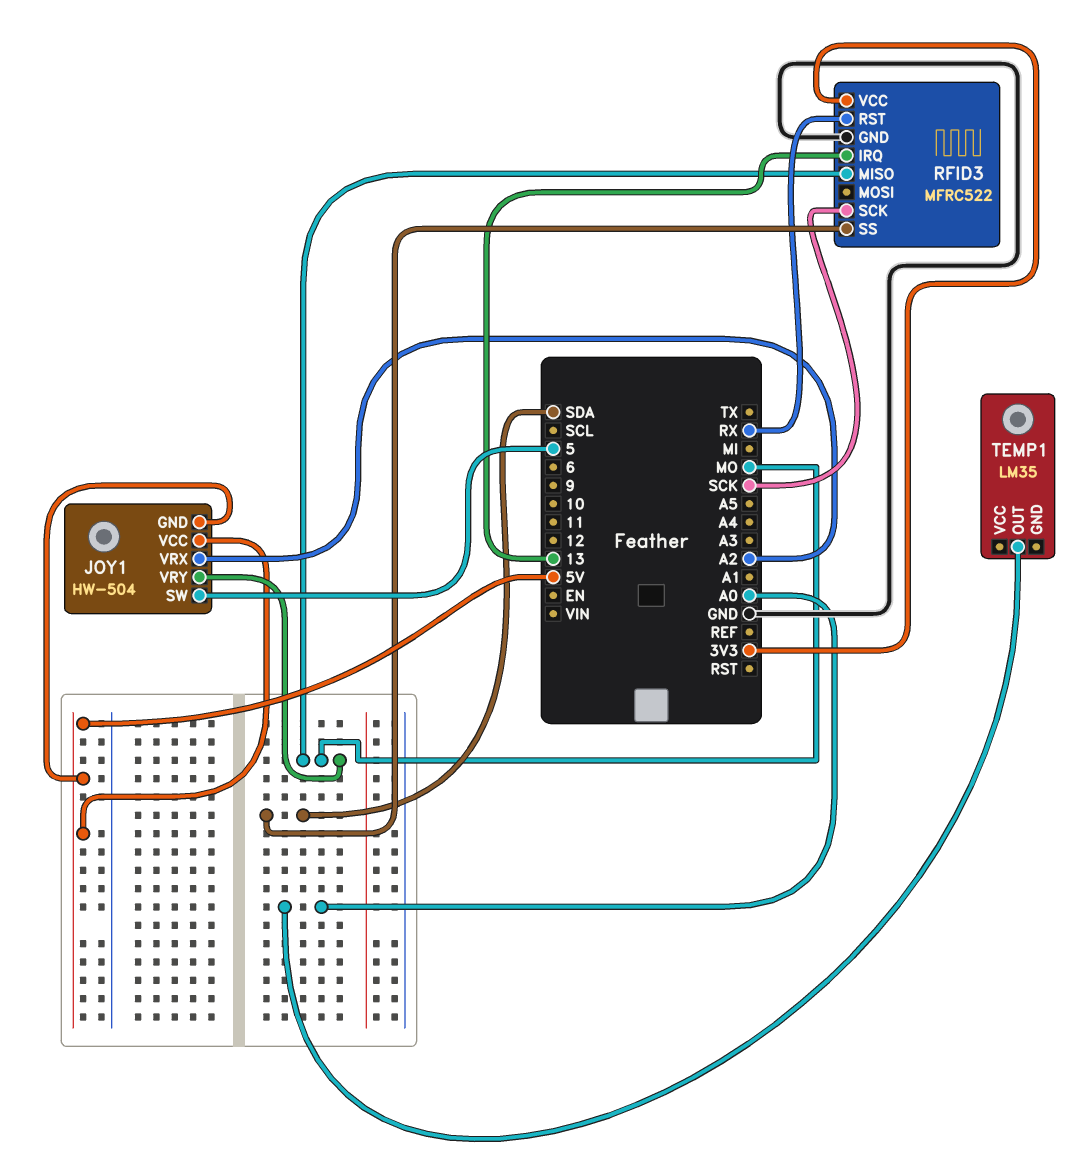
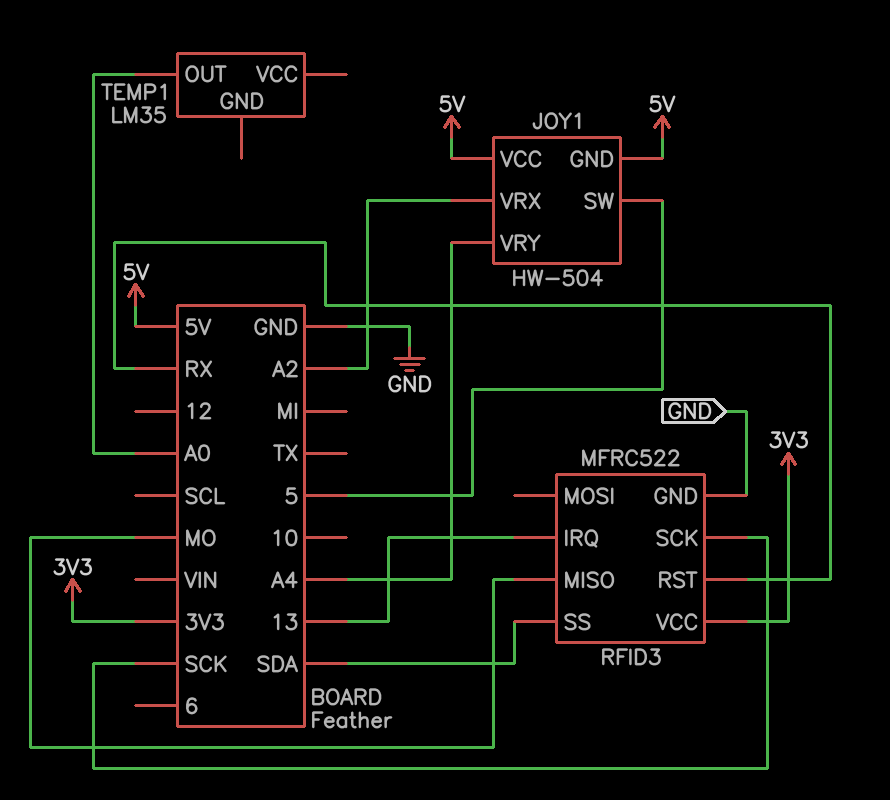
JOY1 pin VRY: MO -> A4

